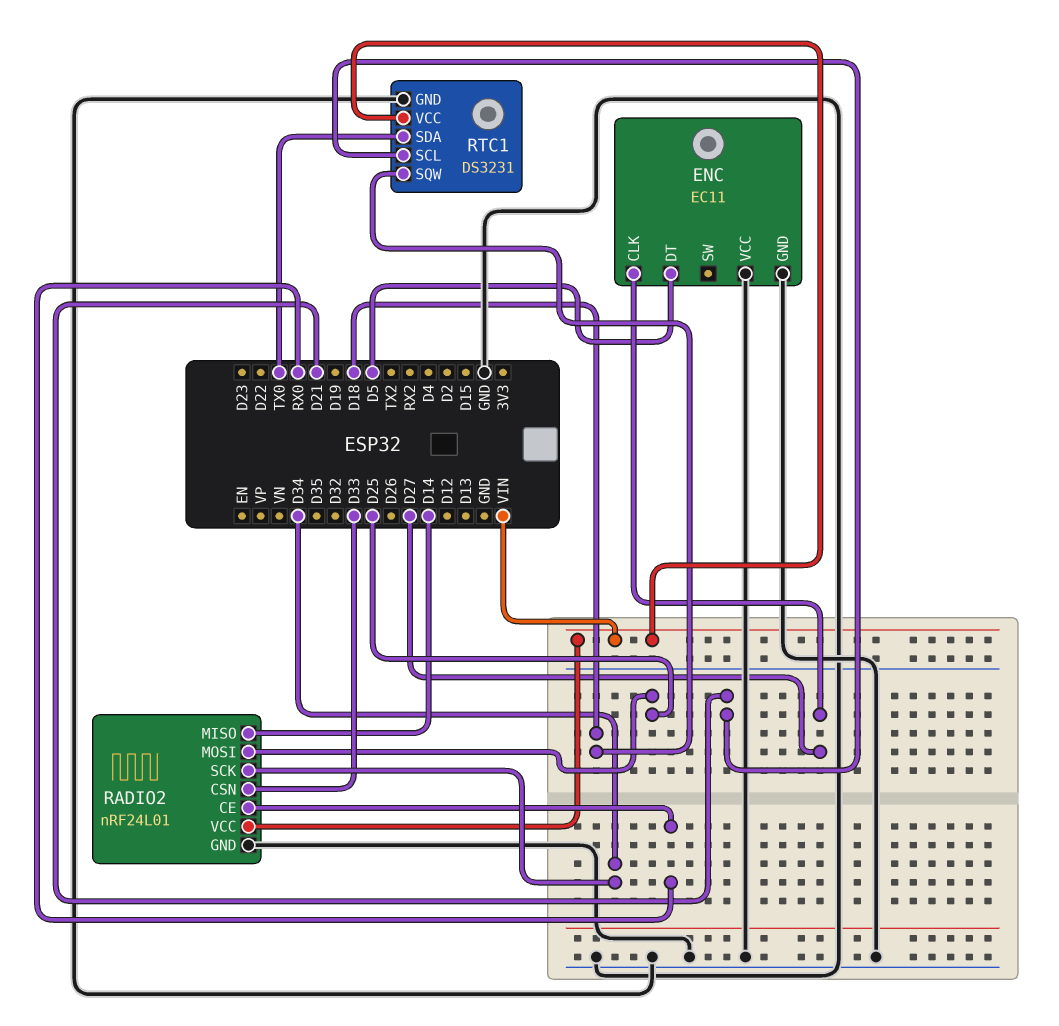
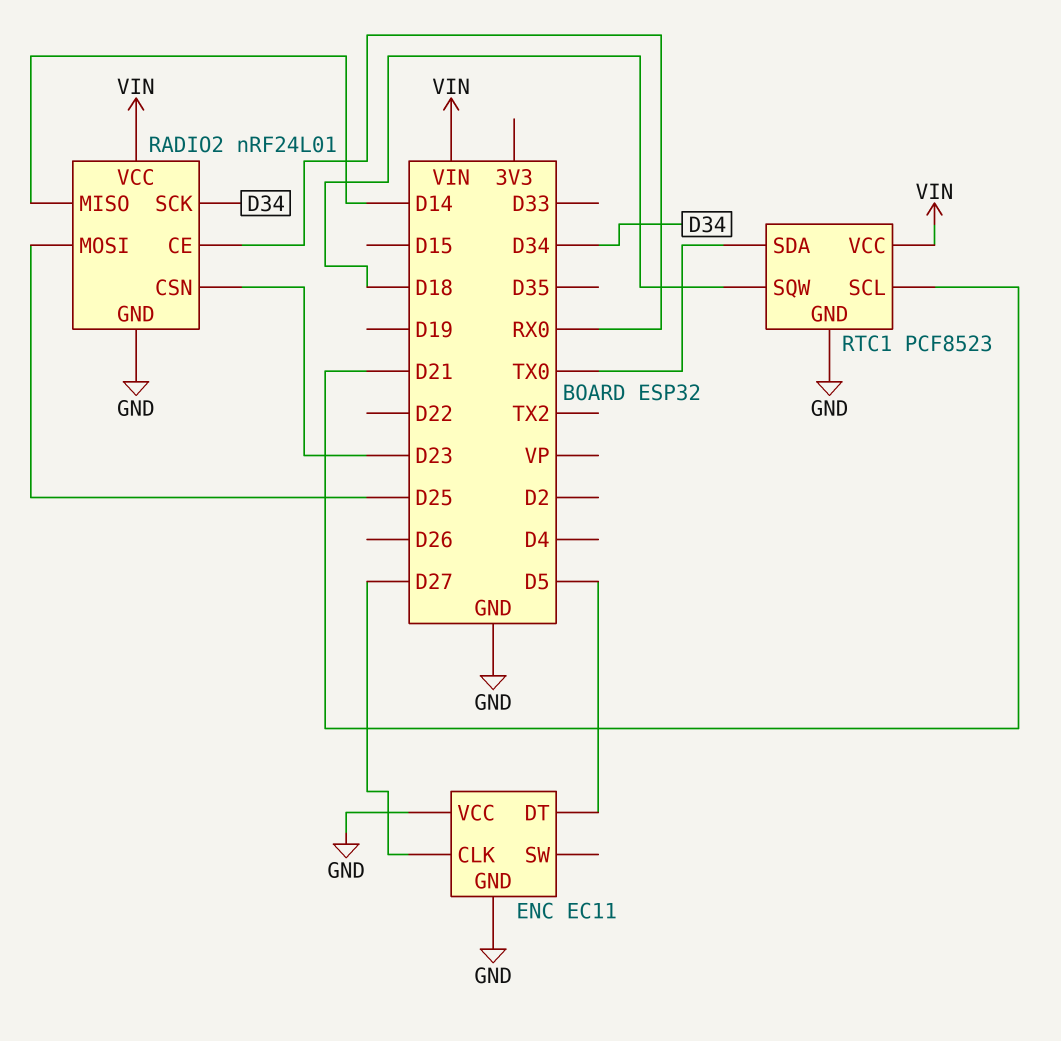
RADIO2 pin CSN: D33 -> D23
RTC1: DS3231 -> PCF8523

